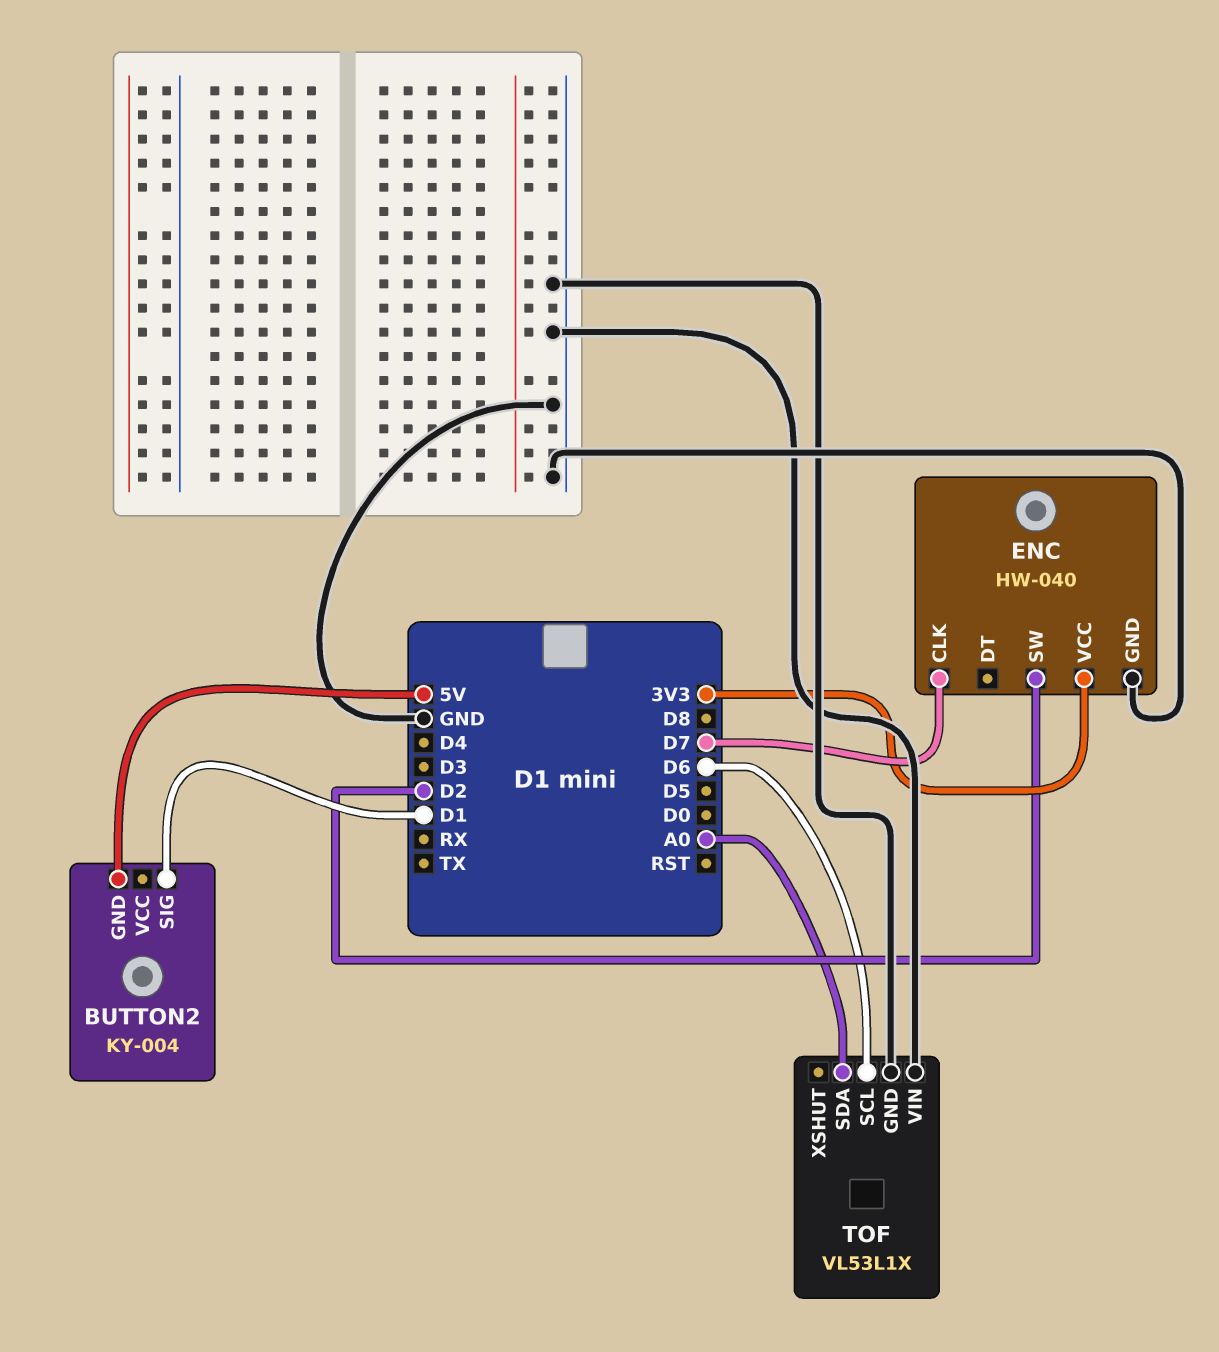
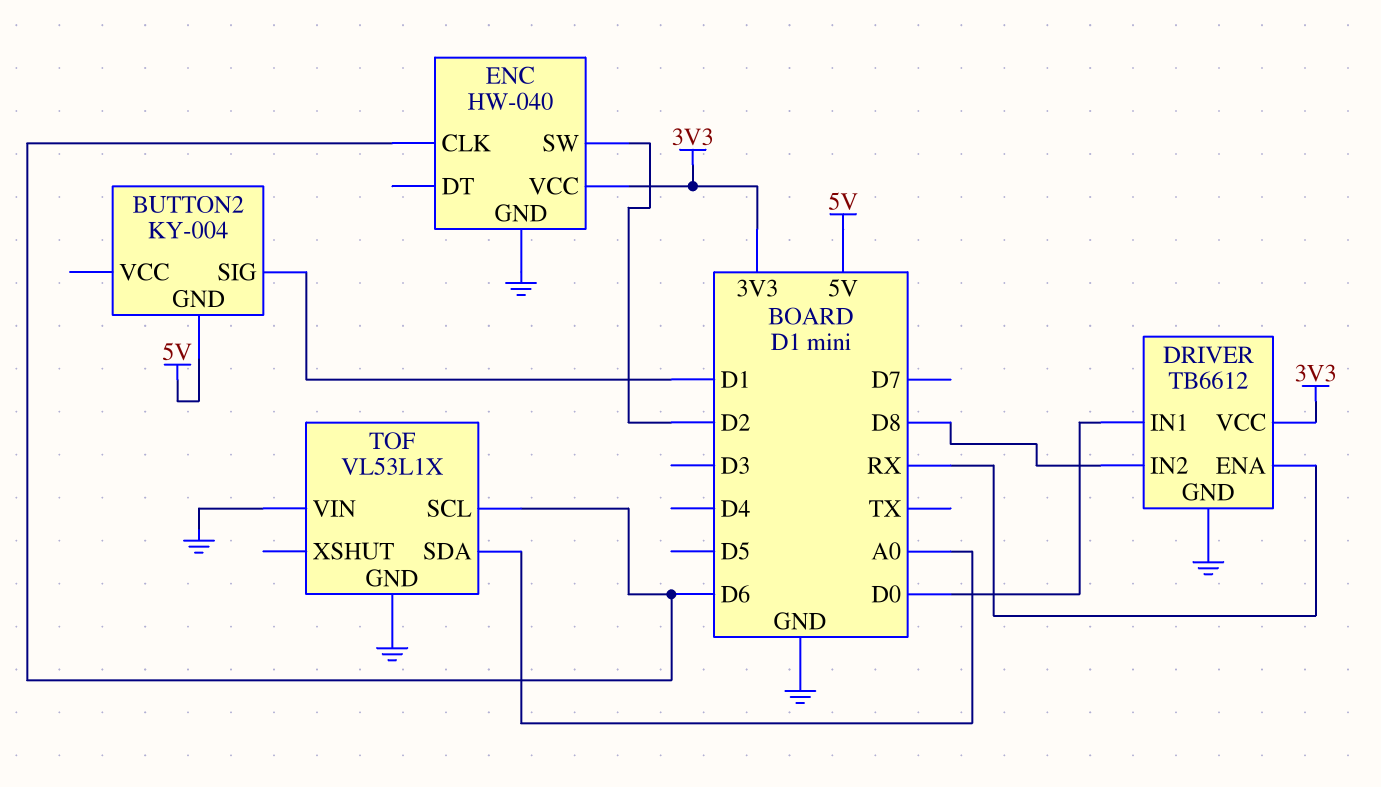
DRIVER: none -> TB6612
DRIVER pin ENA: none -> RX
DRIVER pin GND: none -> GND
DRIVER pin IN1: none -> D0
DRIVER pin IN2: none -> D8
DRIVER pin VCC: none -> 3V3
ENC pin CLK: D7 -> D6

